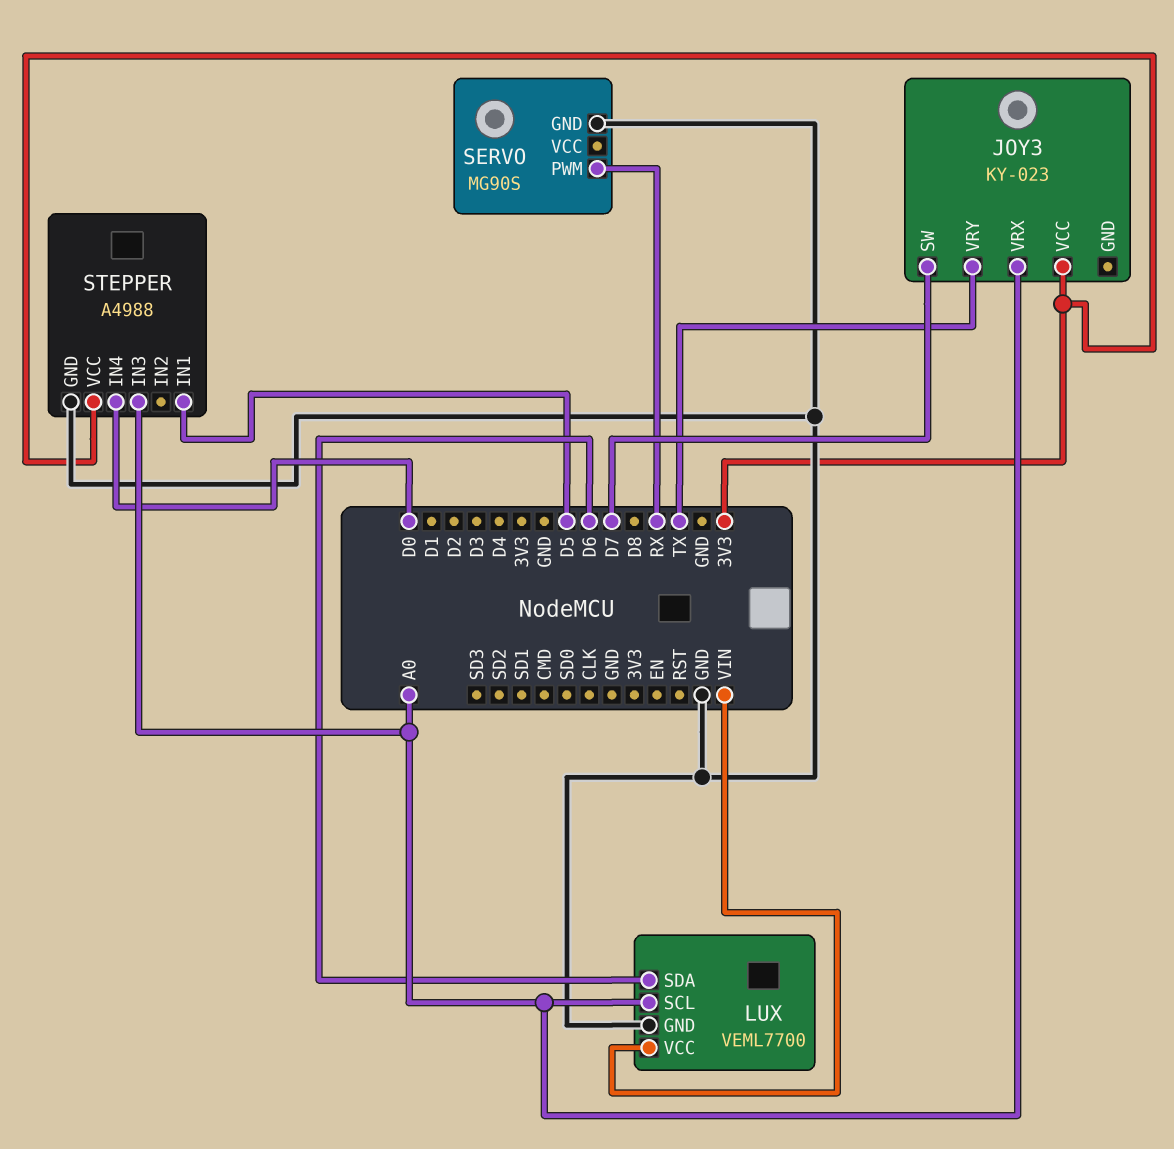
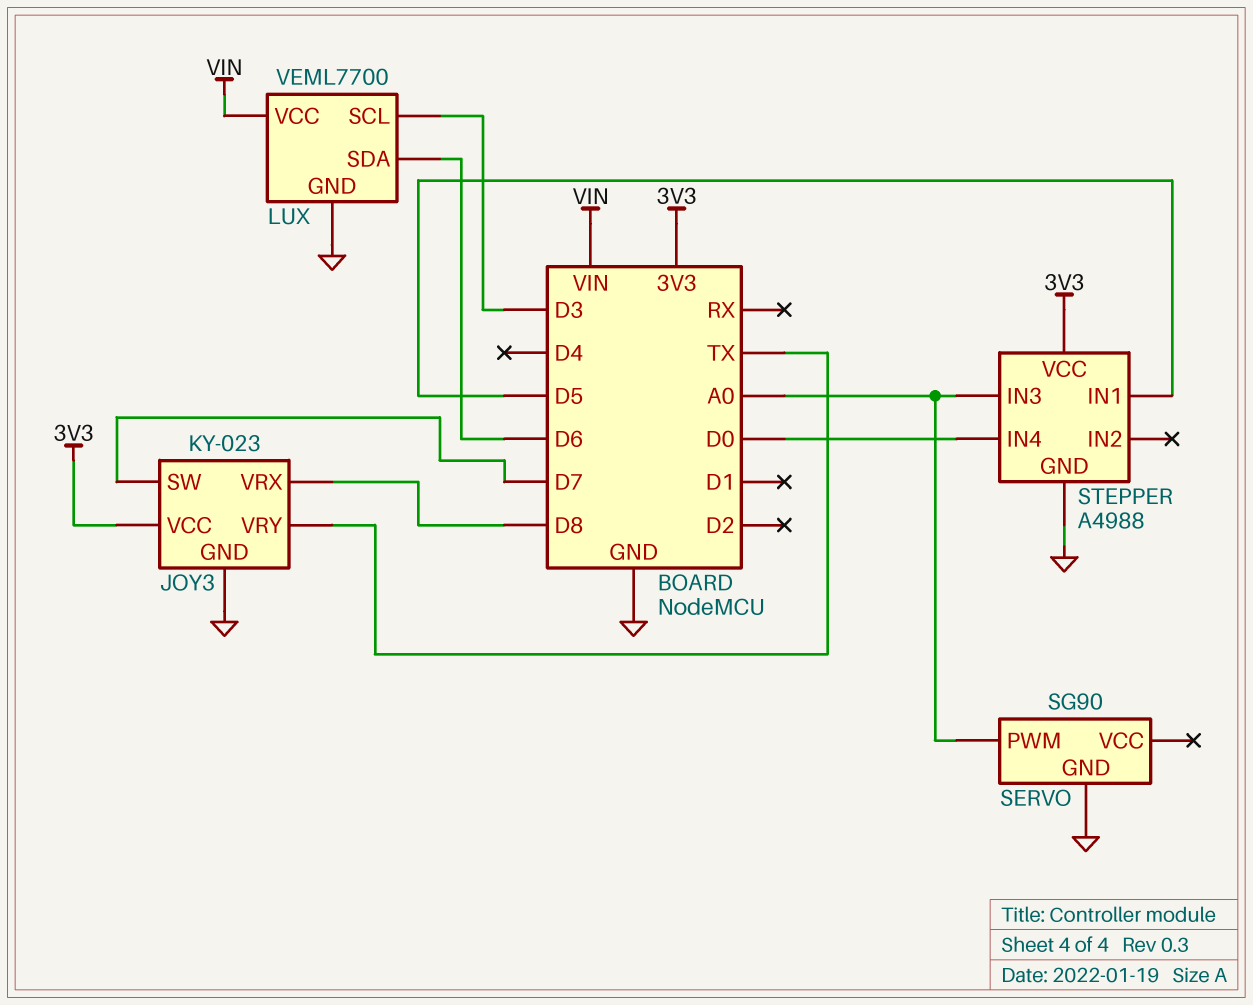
JOY3 pin GND: none -> GND
JOY3 pin VRX: A0 -> D8
LUX pin SCL: A0 -> D3
SERVO: MG90S -> SG90
SERVO pin PWM: RX -> A0

